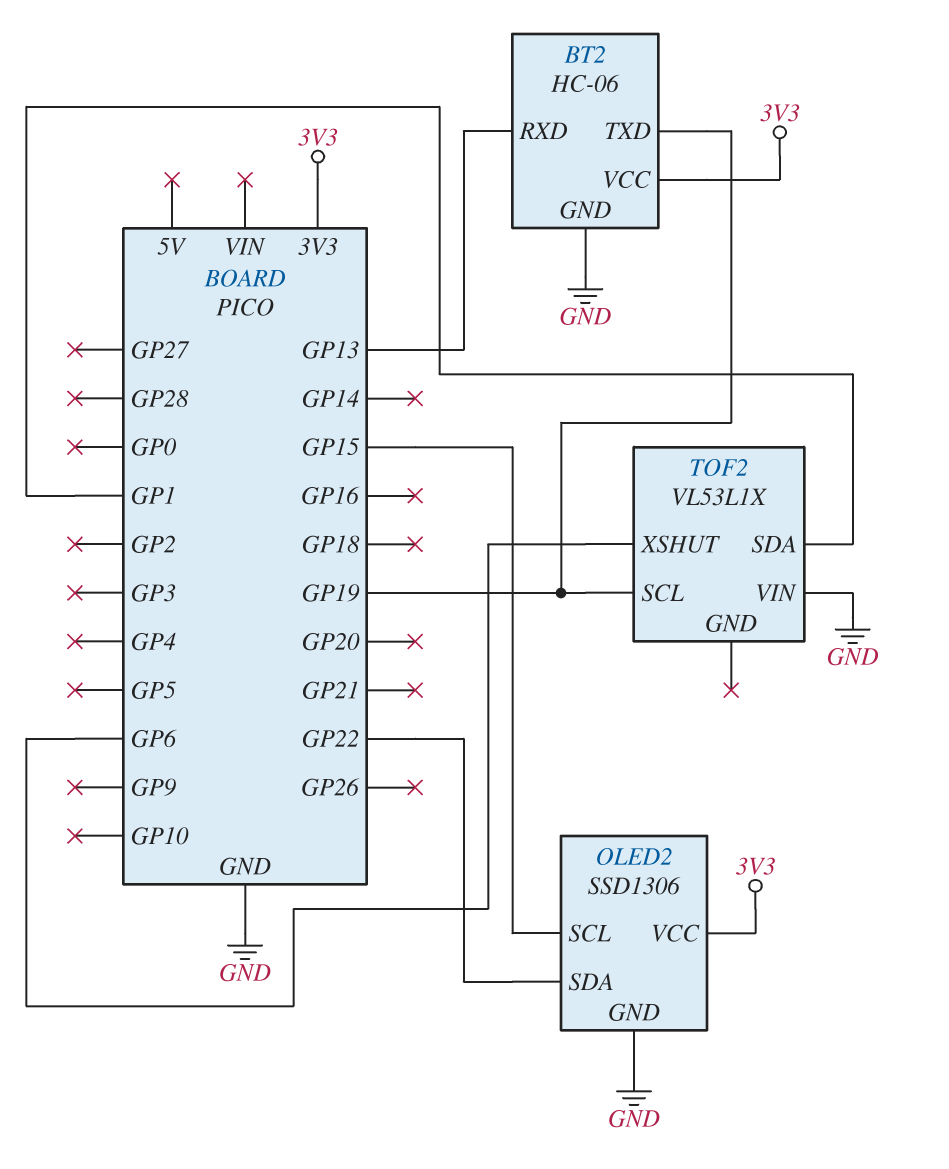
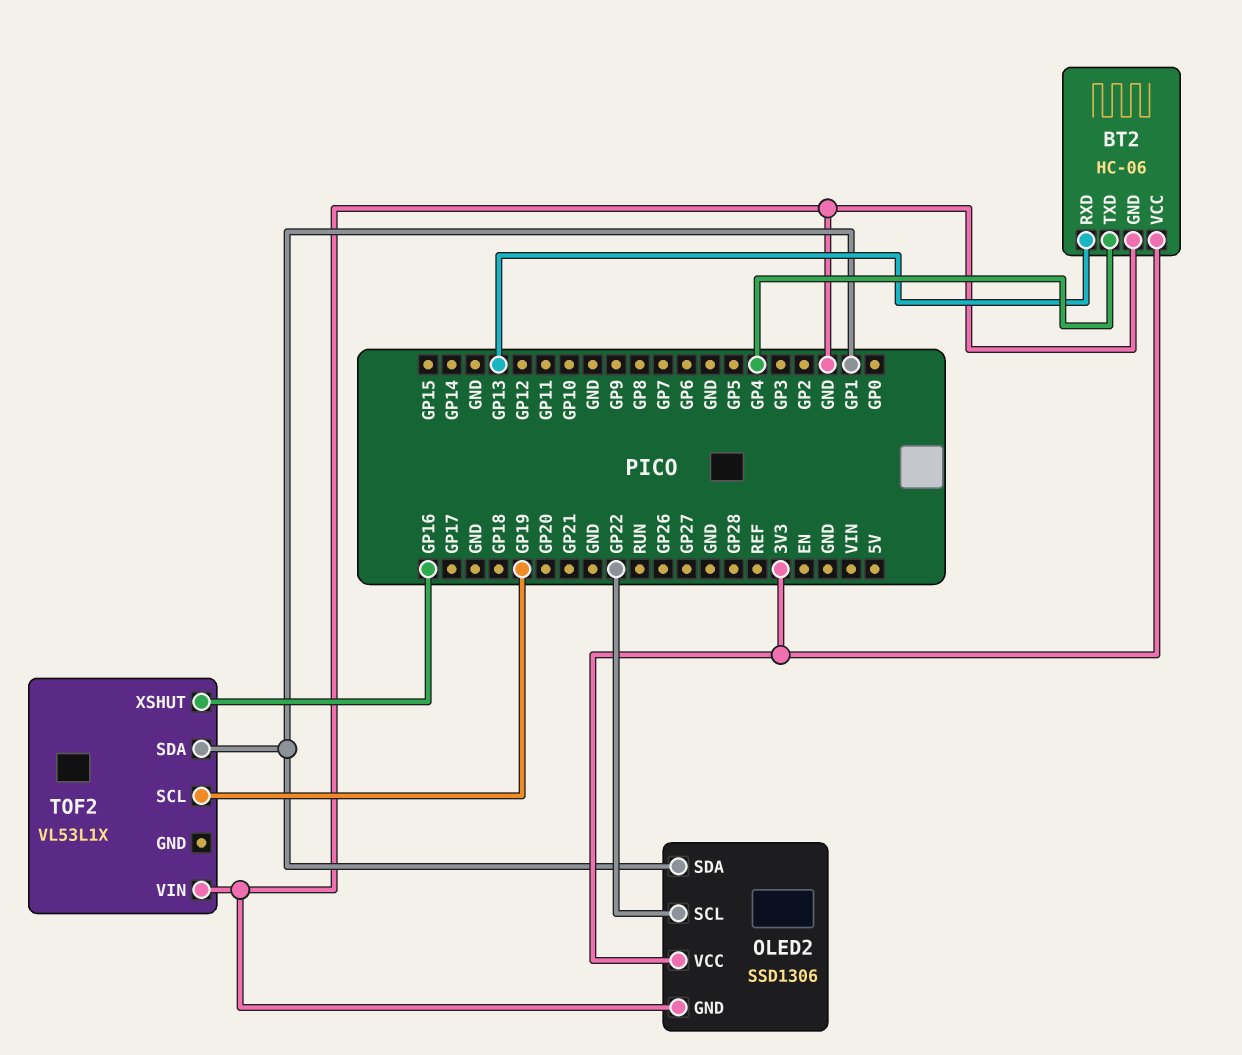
BT2 pin TXD: GP19 -> GP4
OLED2 pin SCL: GP15 -> GP22
OLED2 pin SDA: GP22 -> GP1
TOF2 pin XSHUT: GP6 -> GP16

